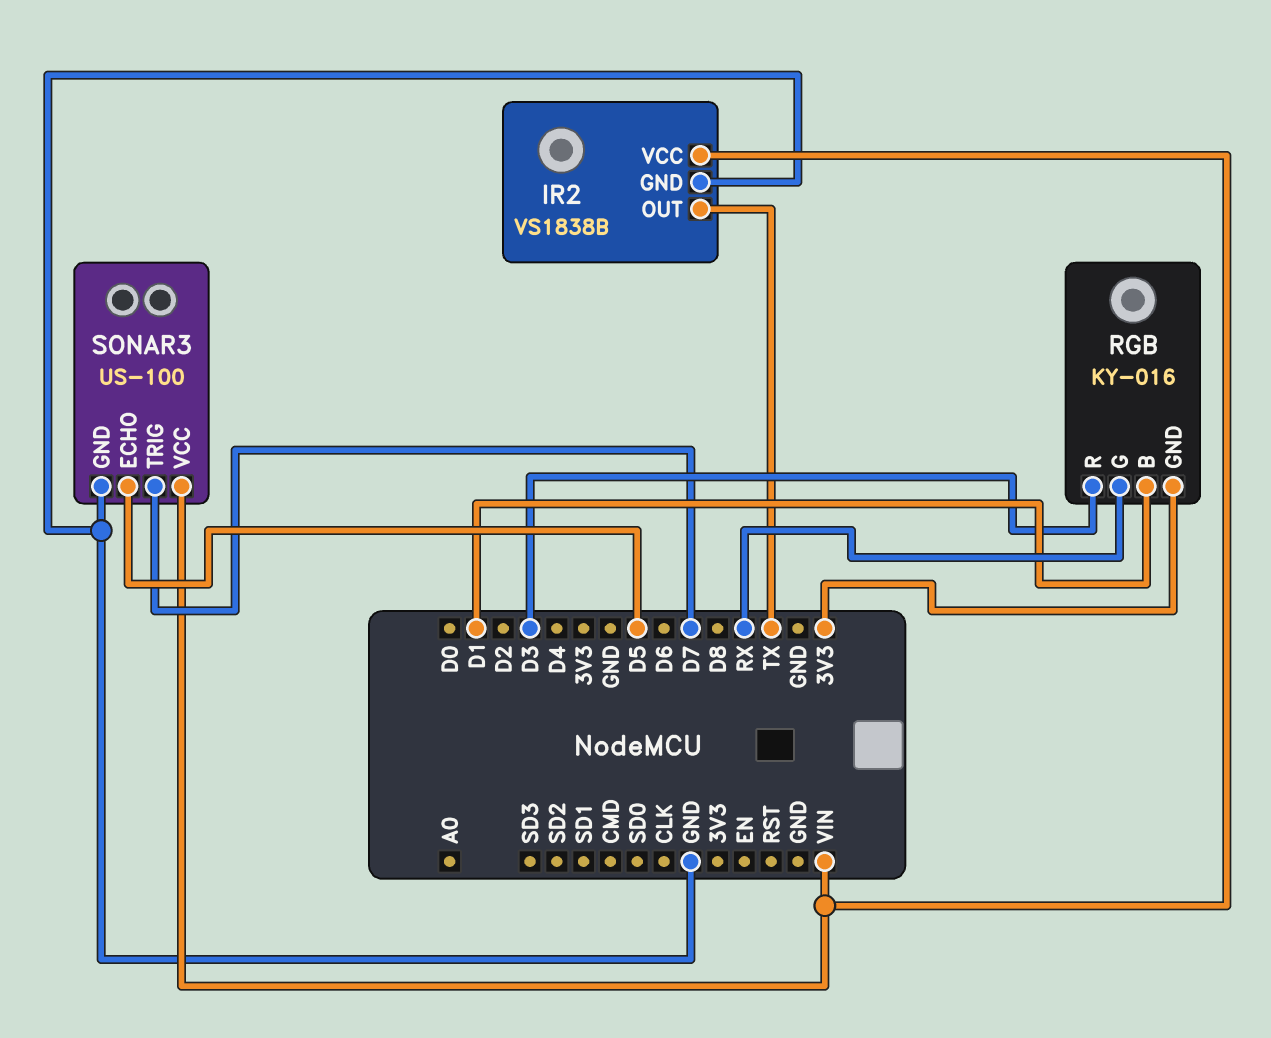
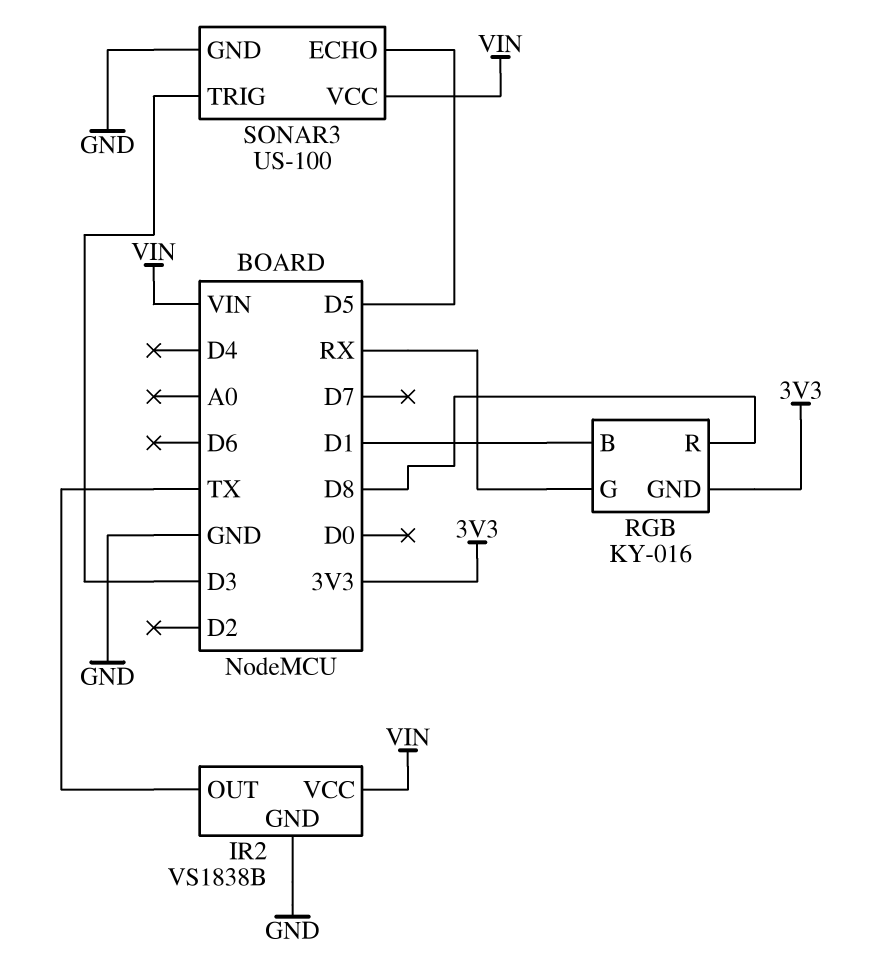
RGB pin R: D3 -> D8
SONAR3 pin TRIG: D7 -> D3

